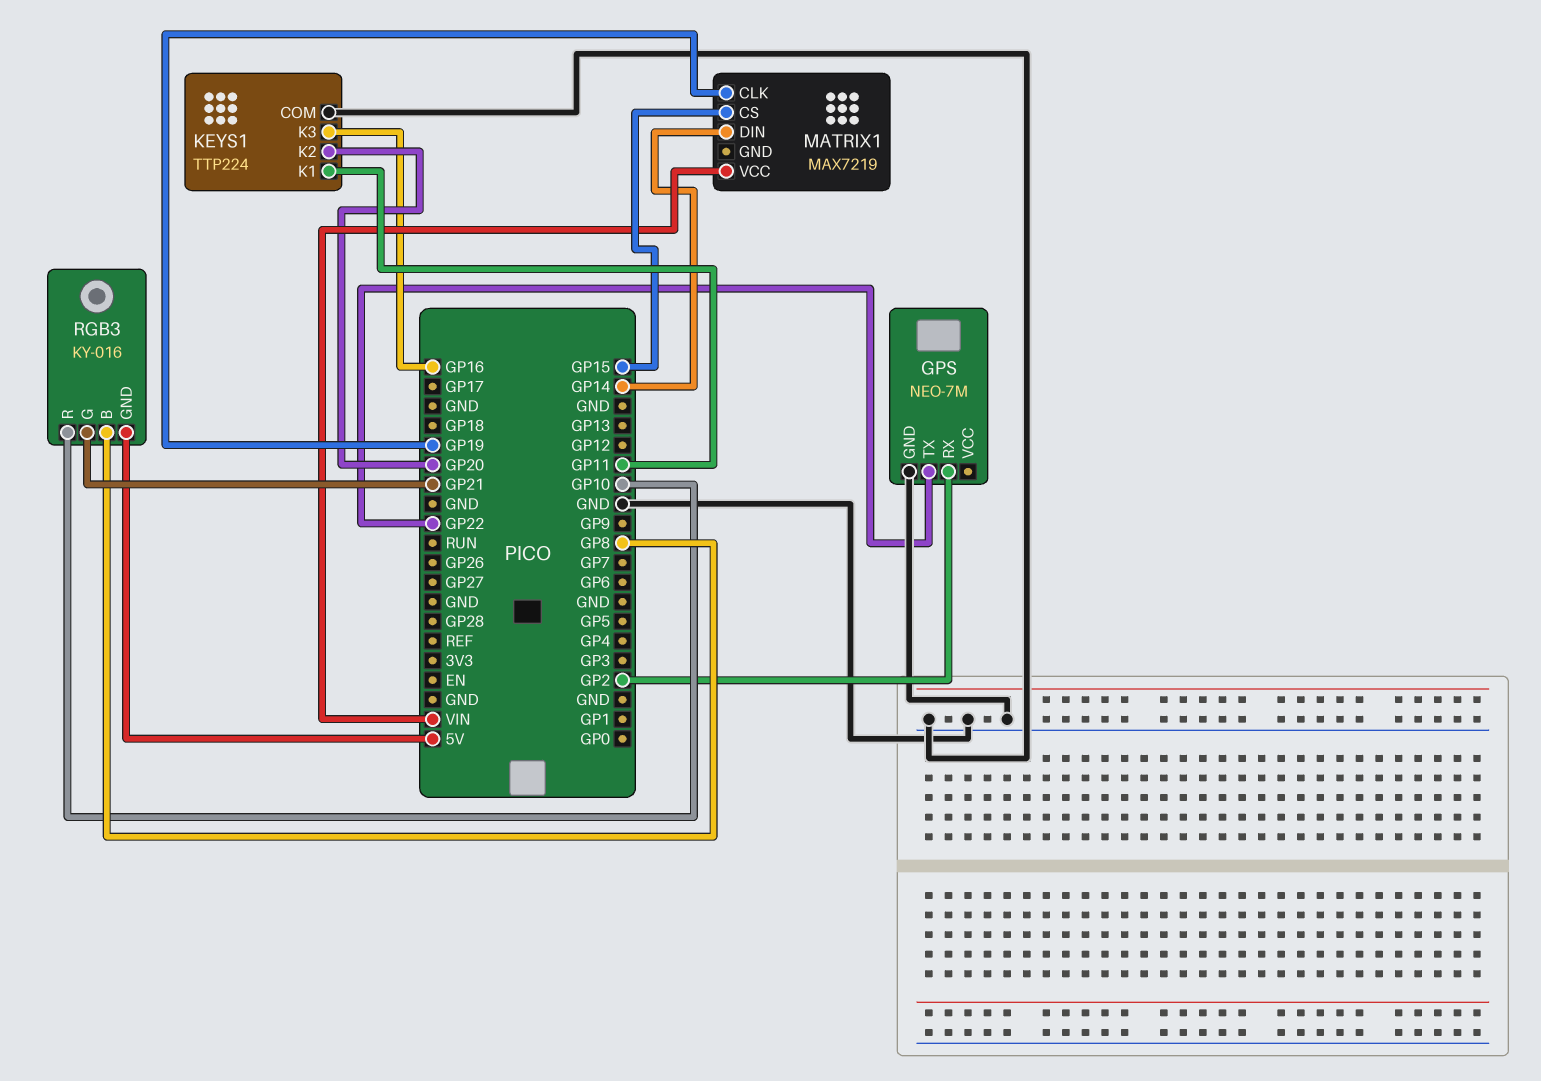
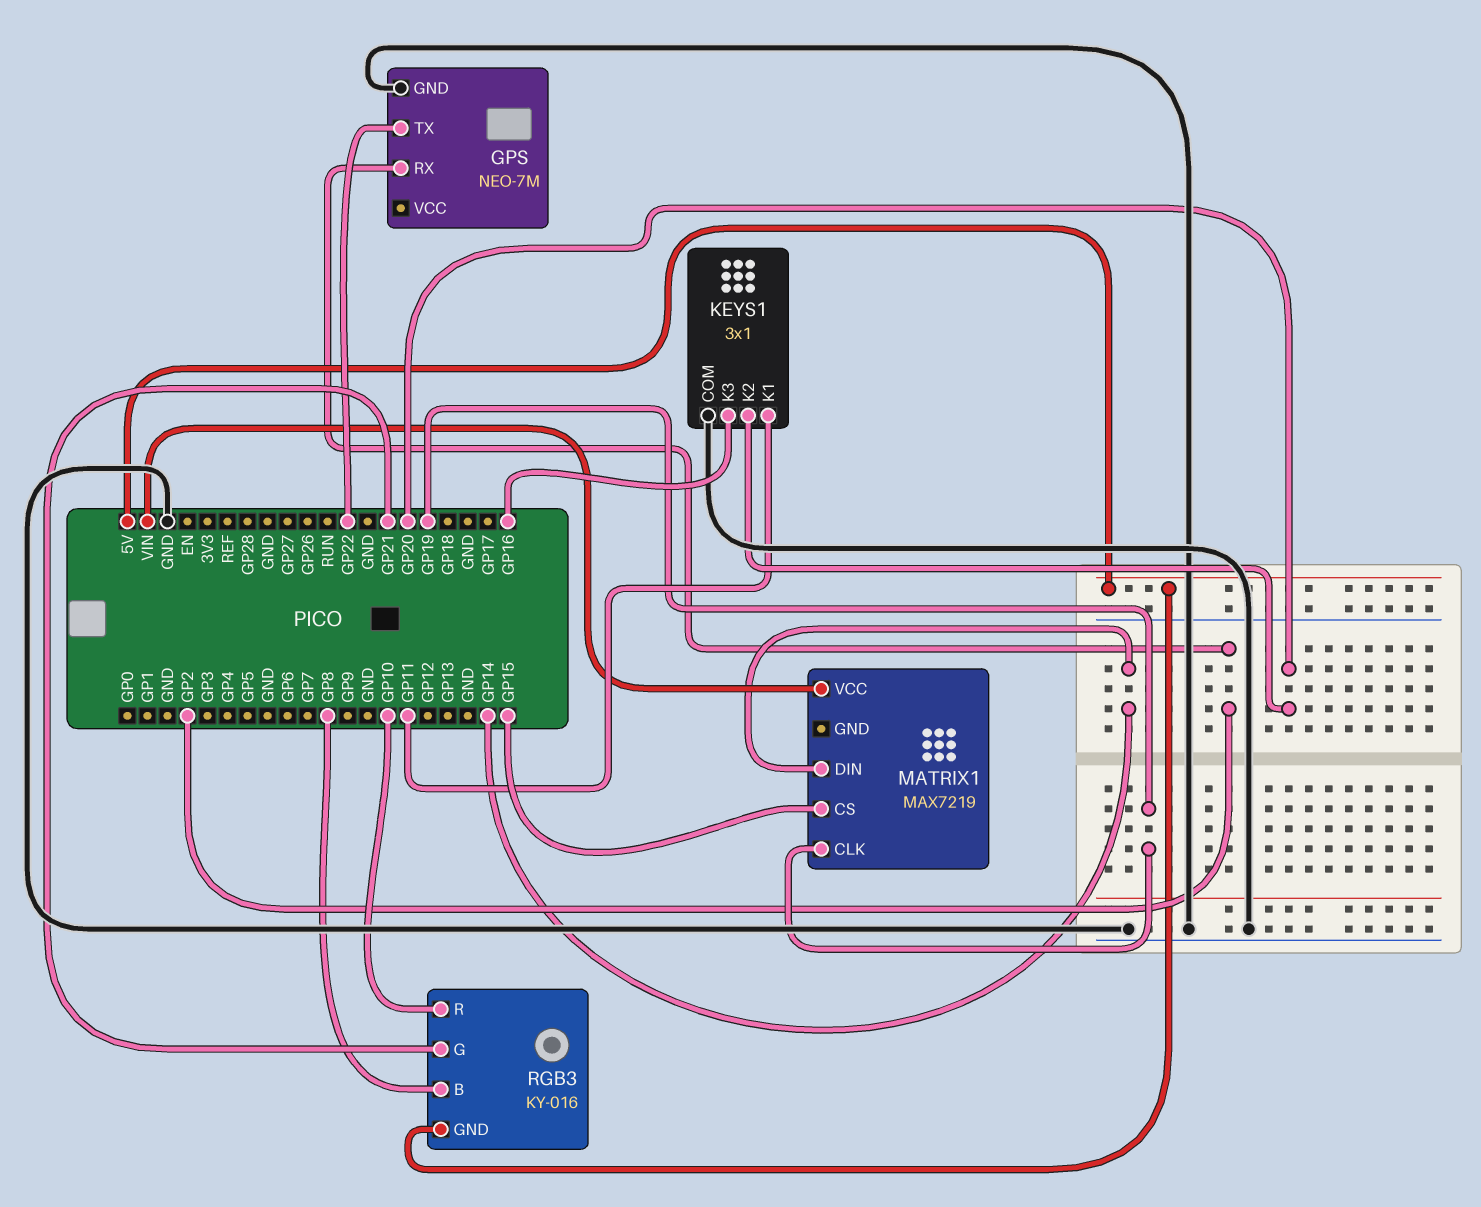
KEYS1: TTP224 -> 3x1

